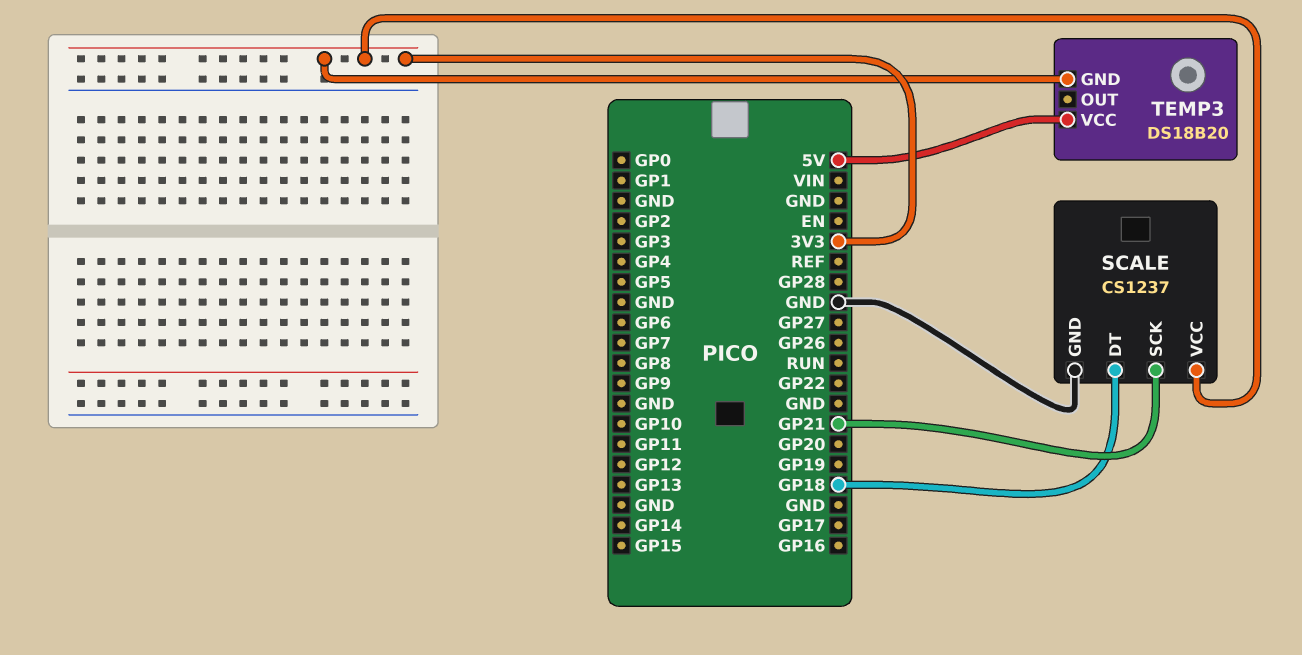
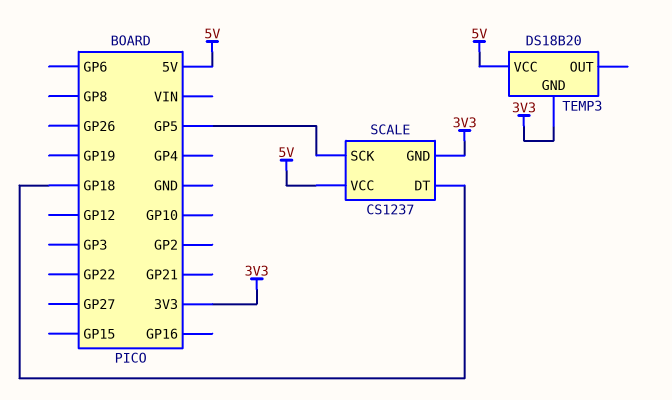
SCALE pin GND: GND -> 3V3
SCALE pin SCK: GP21 -> GP5
SCALE pin VCC: 3V3 -> 5V

